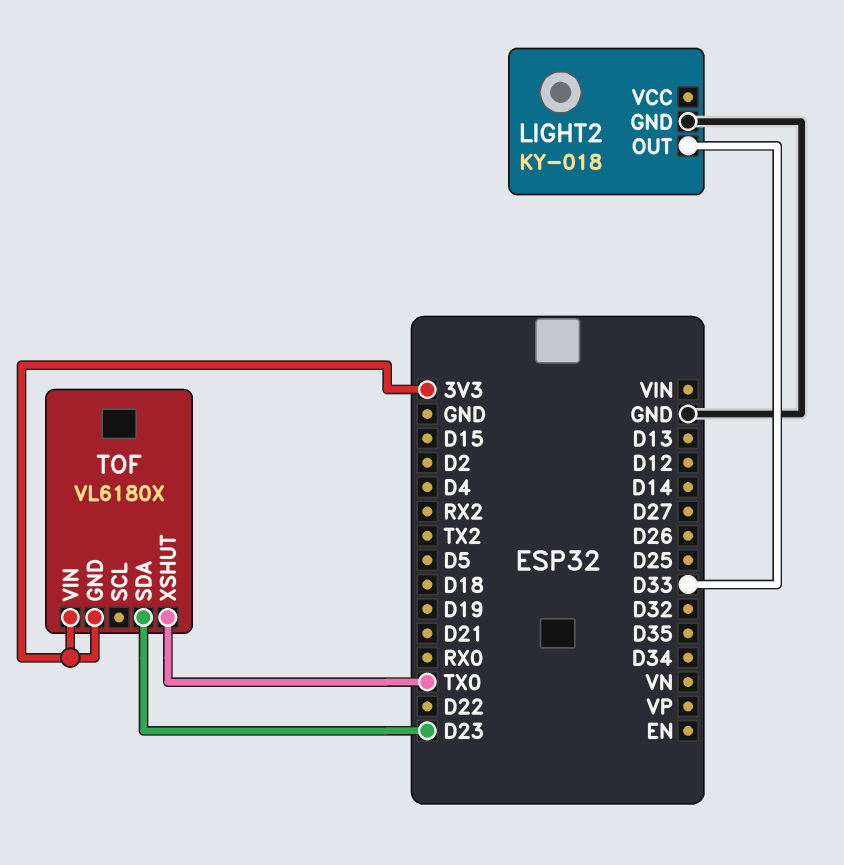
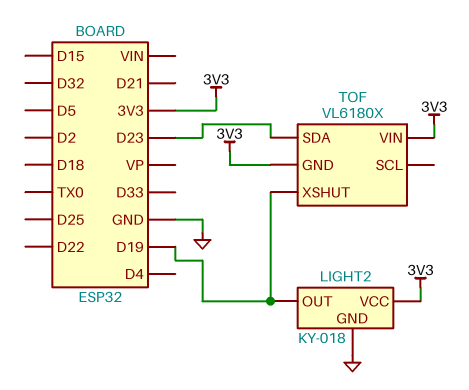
LIGHT2 pin OUT: D33 -> D19
LIGHT2 pin VCC: none -> 3V3
TOF pin XSHUT: TX0 -> D19

